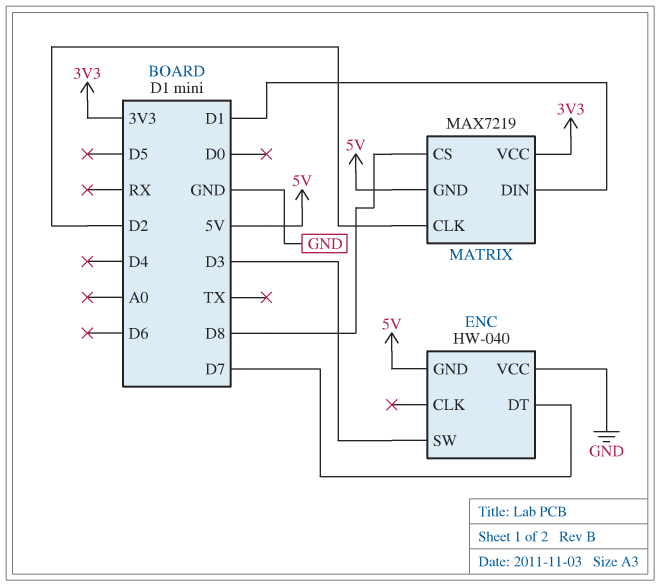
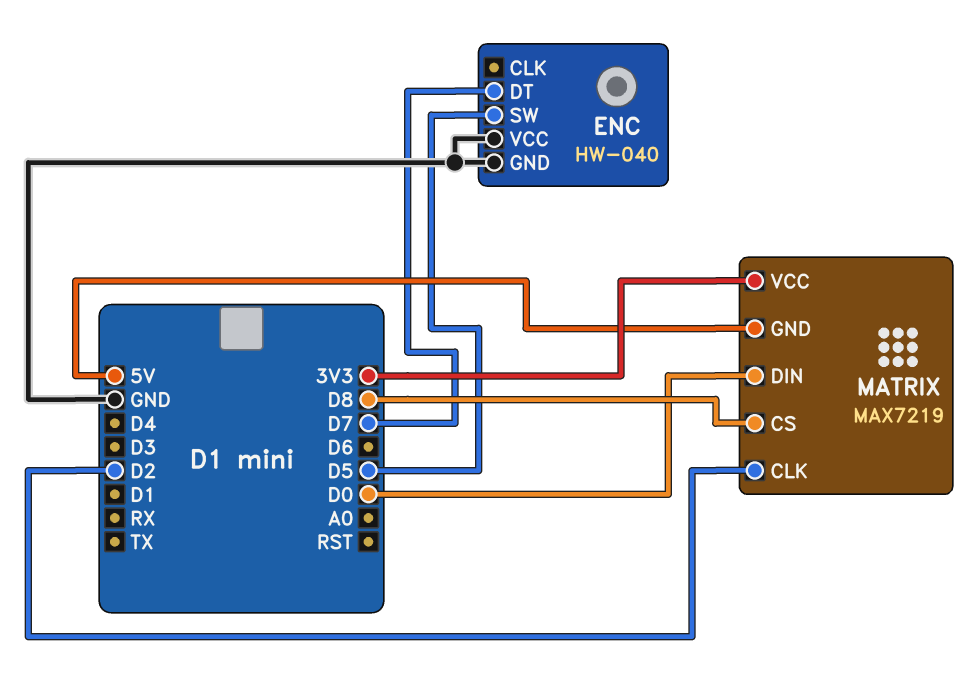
ENC pin GND: 5V -> GND
ENC pin SW: D3 -> D5
MATRIX pin DIN: D1 -> D0

